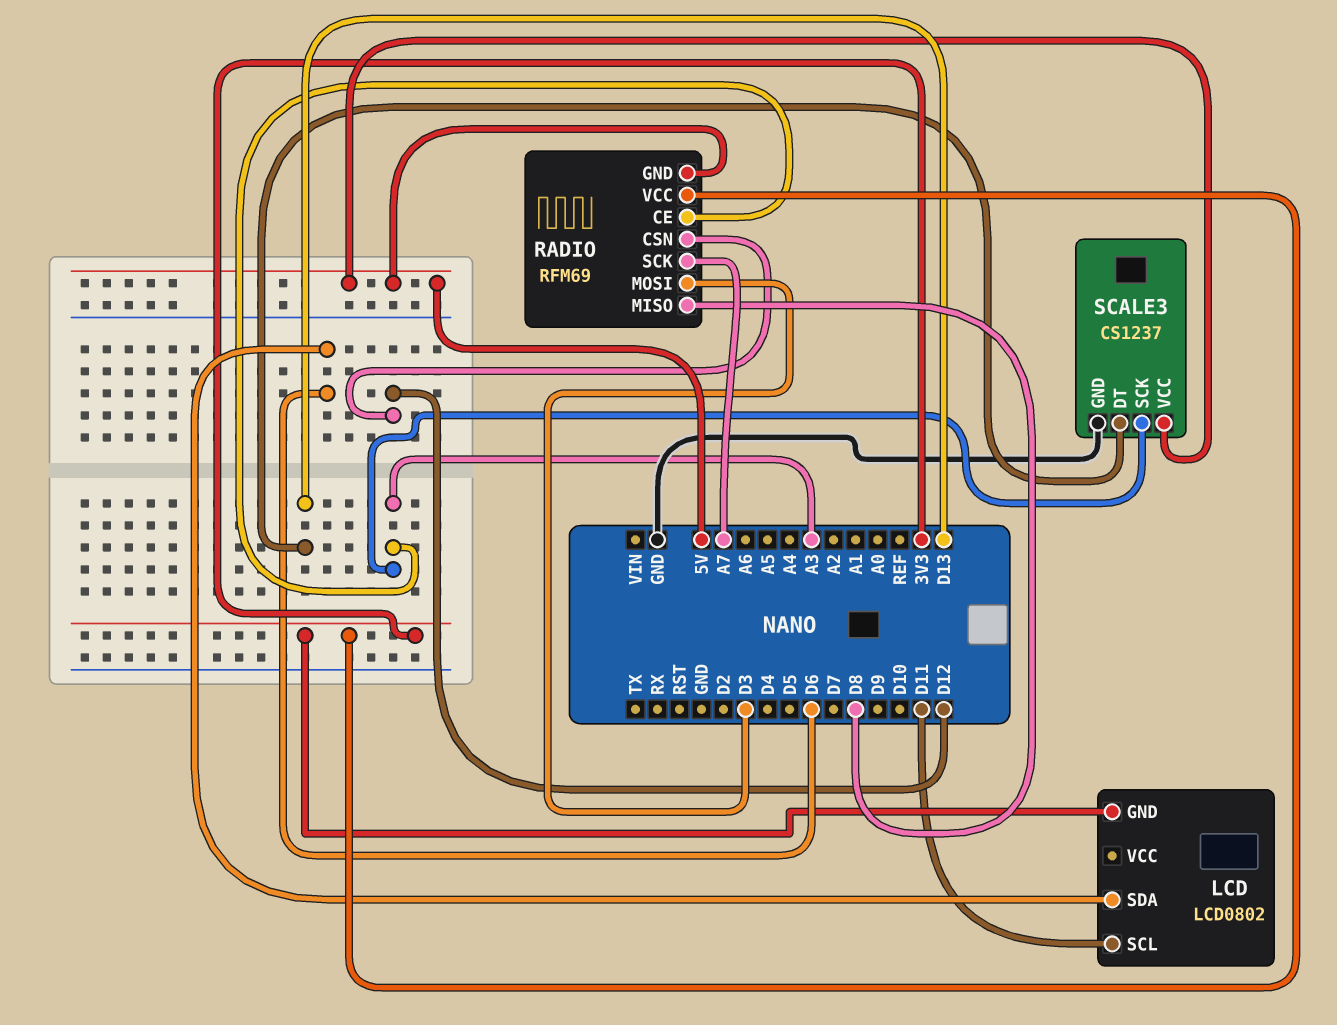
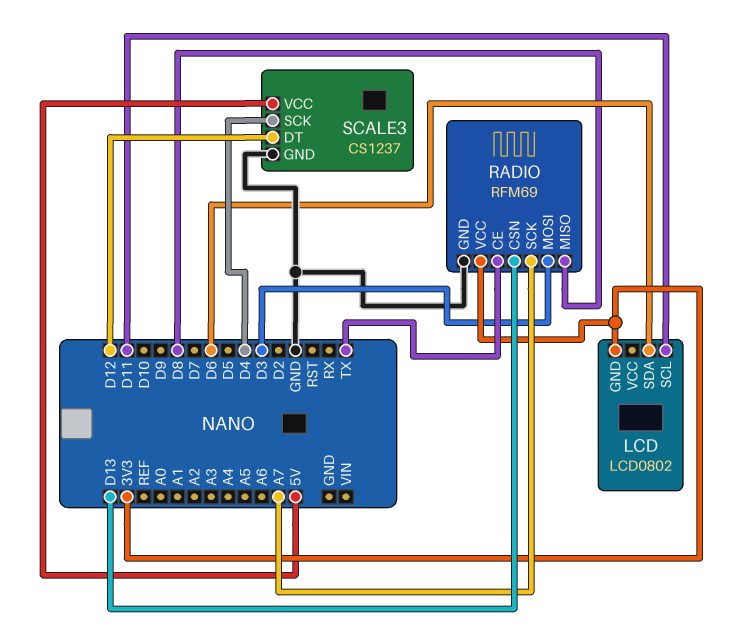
RADIO pin CE: A3 -> TX
RADIO pin CSN: D12 -> D13
RADIO pin GND: 5V -> GND
SCALE3 pin DT: D13 -> D12
SCALE3 pin SCK: A3 -> D4

